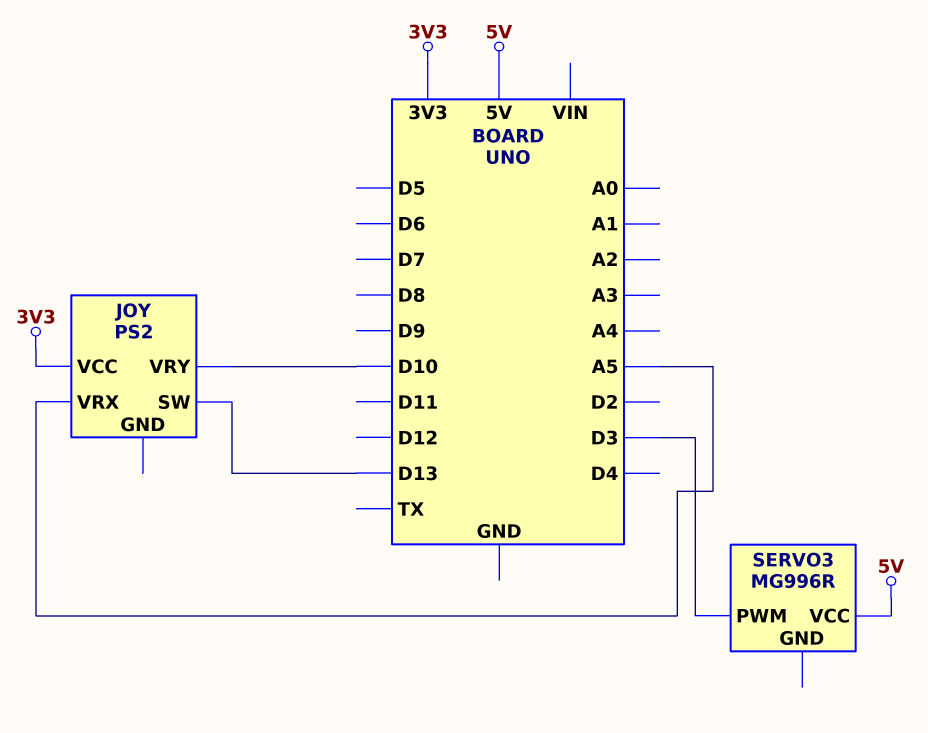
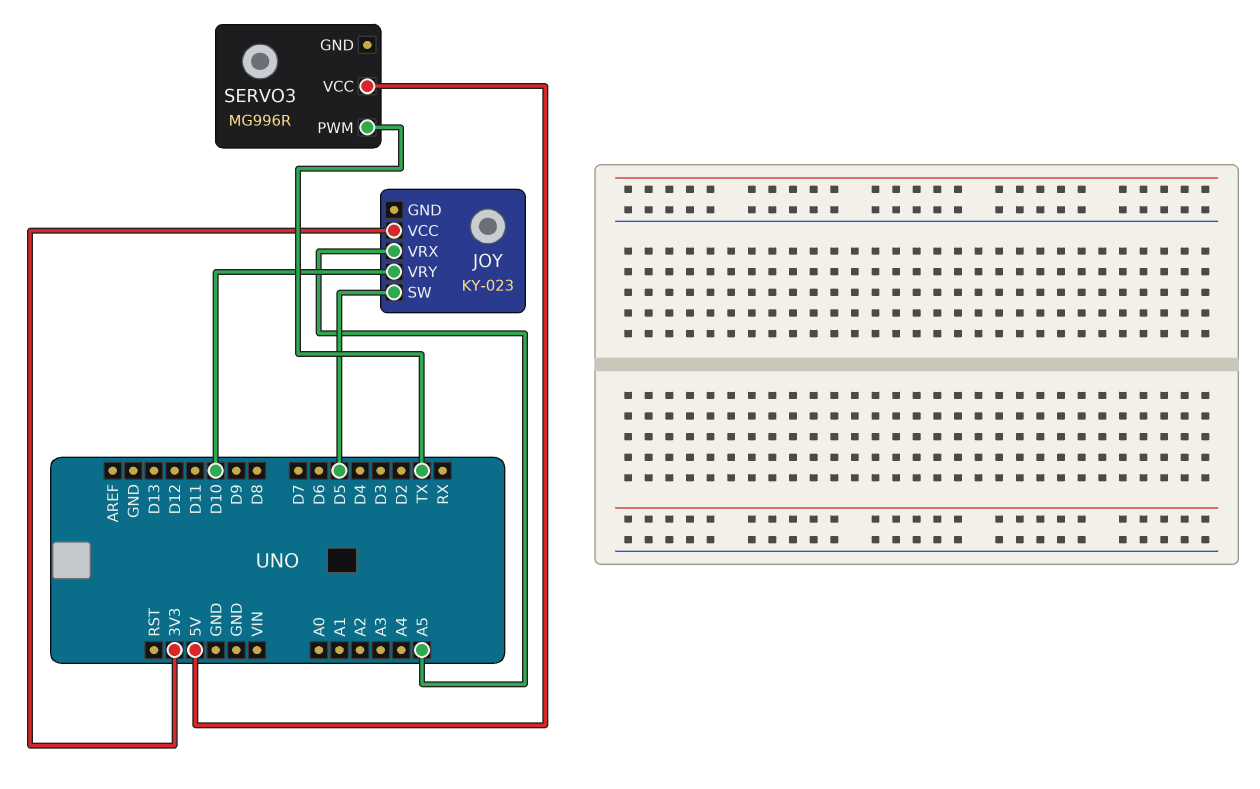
JOY: PS2 -> KY-023
JOY pin SW: D13 -> D5
SERVO3 pin PWM: D3 -> TX

